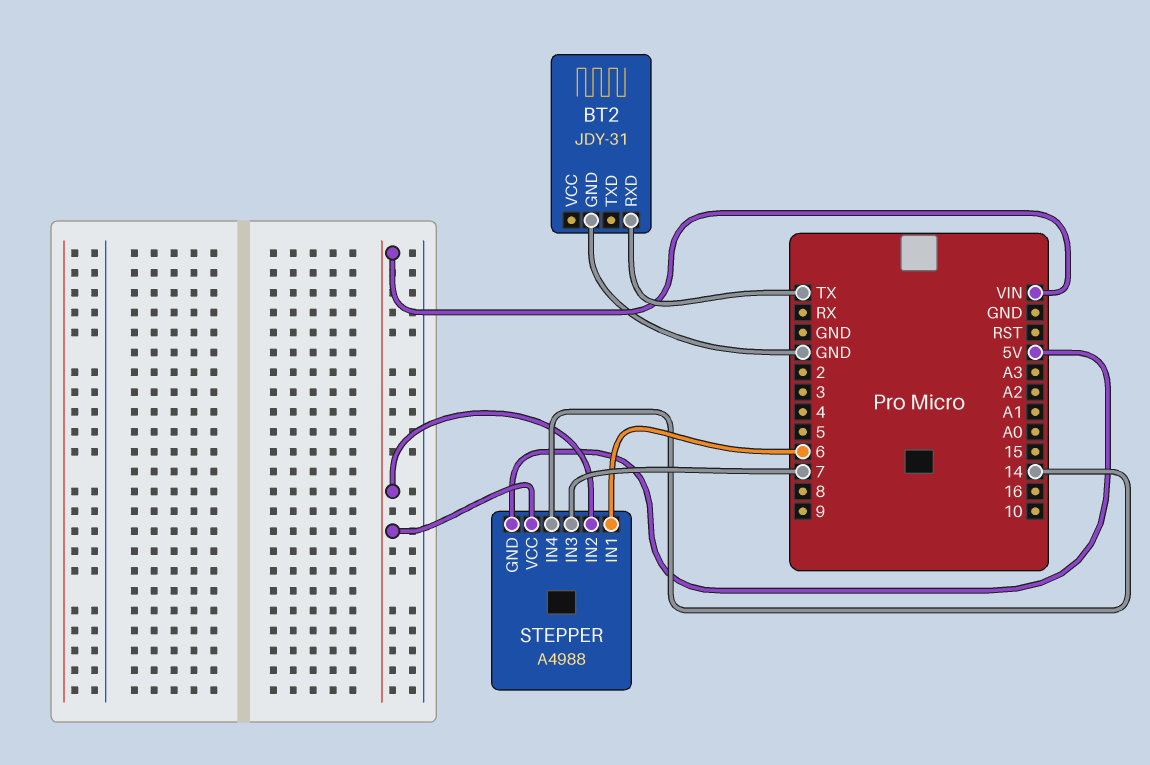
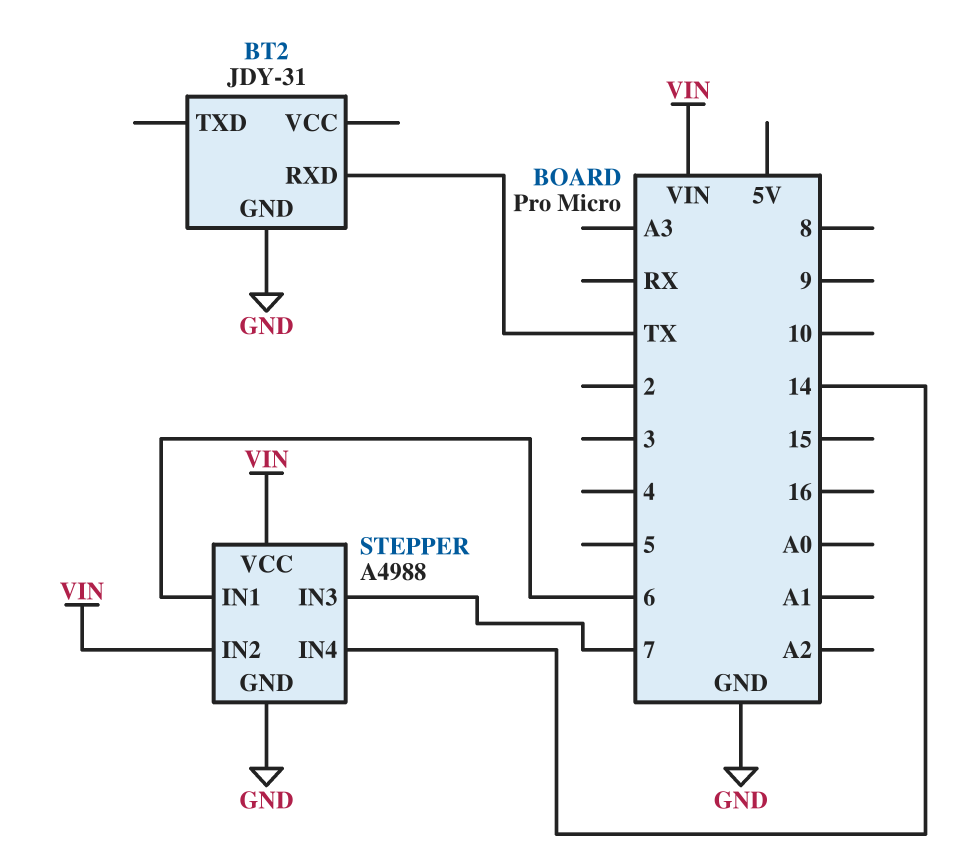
STEPPER pin GND: 5V -> GND

